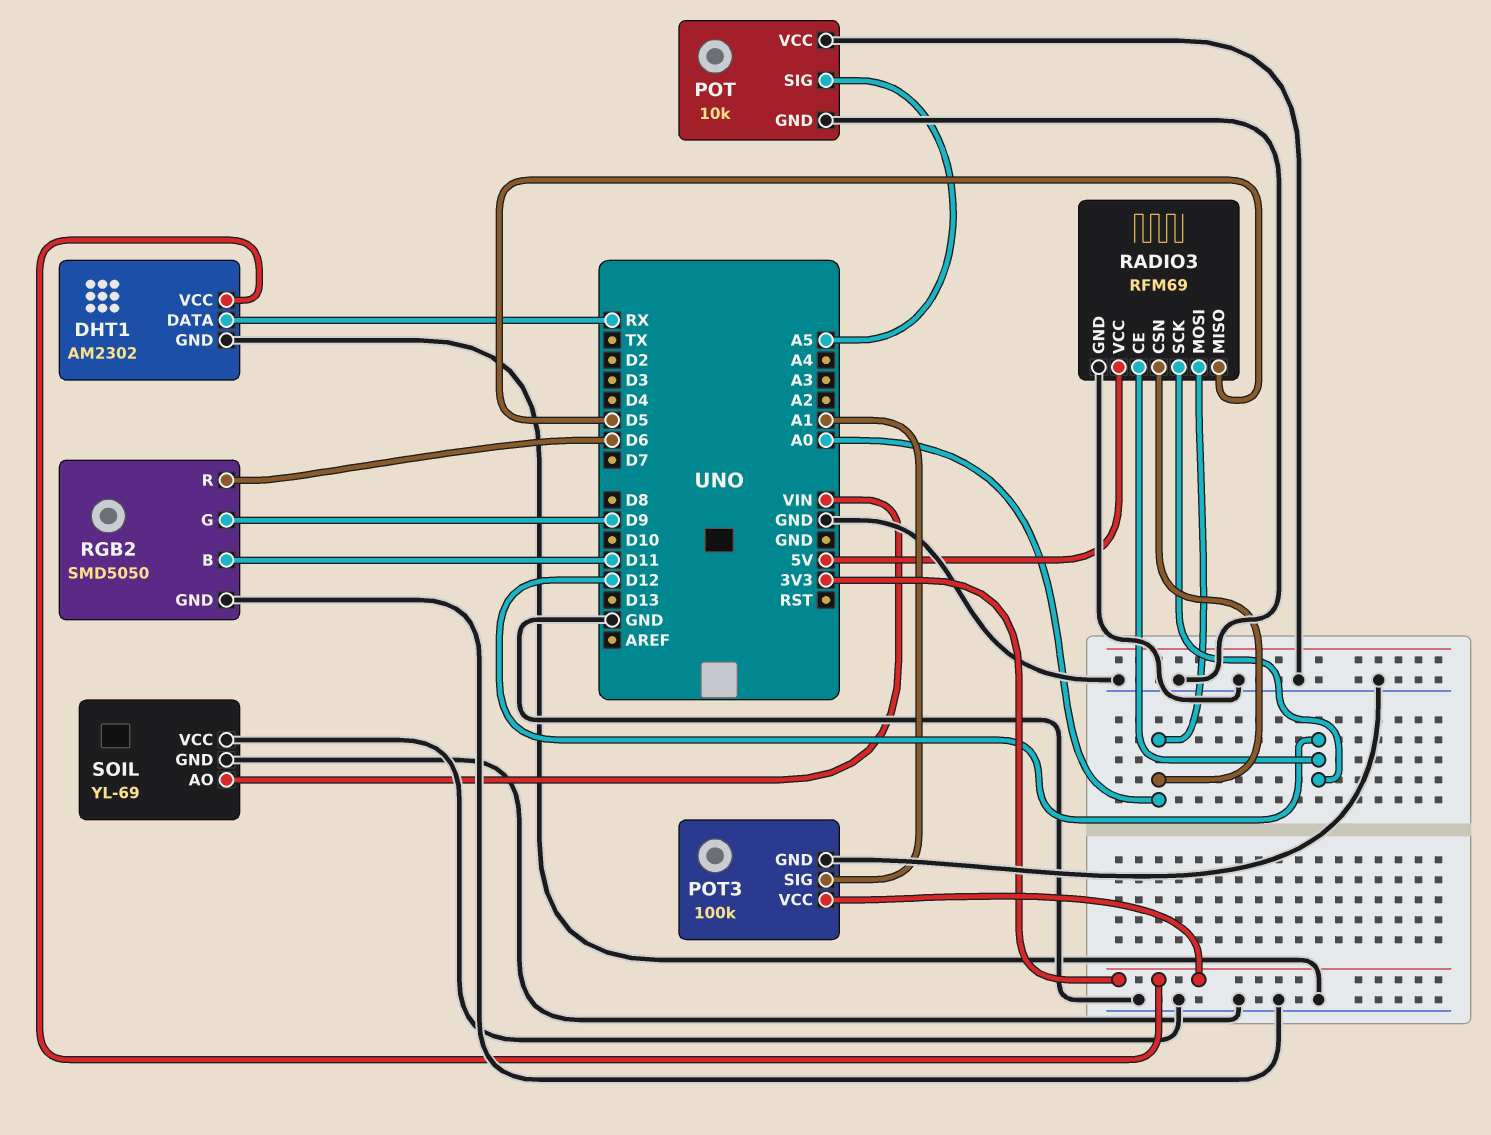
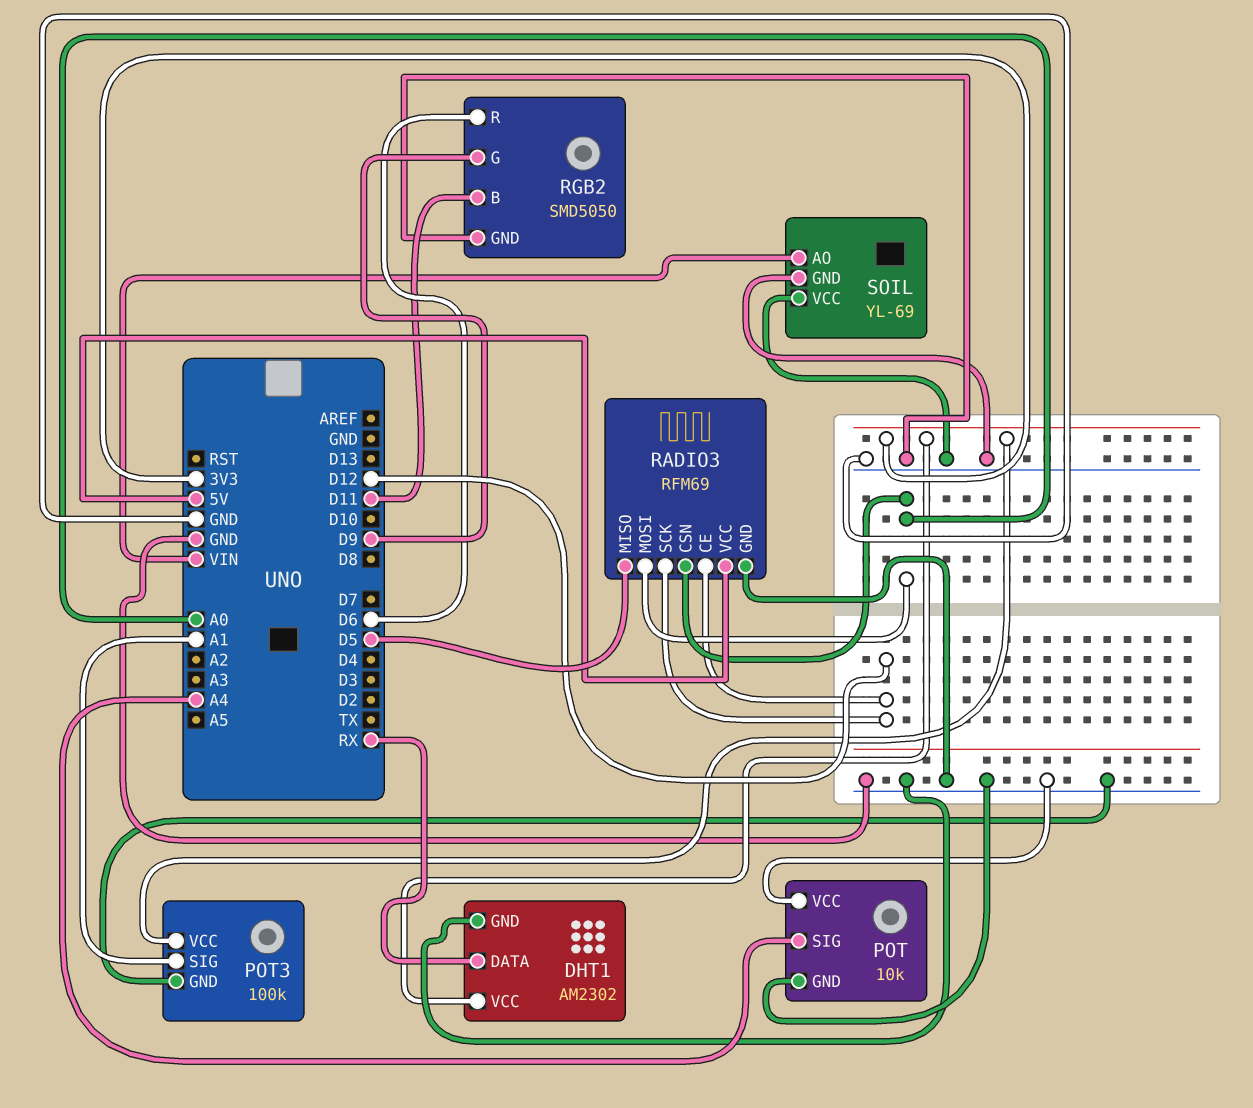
POT pin SIG: A5 -> A4

